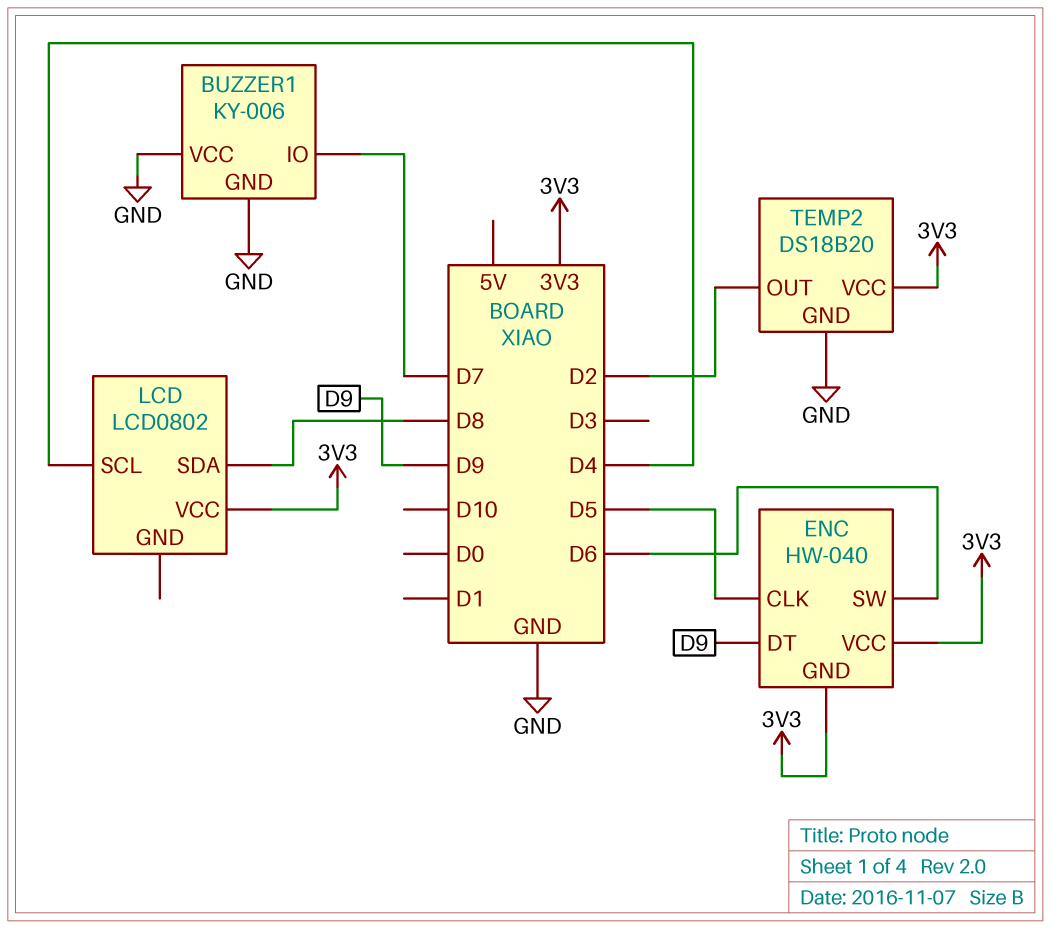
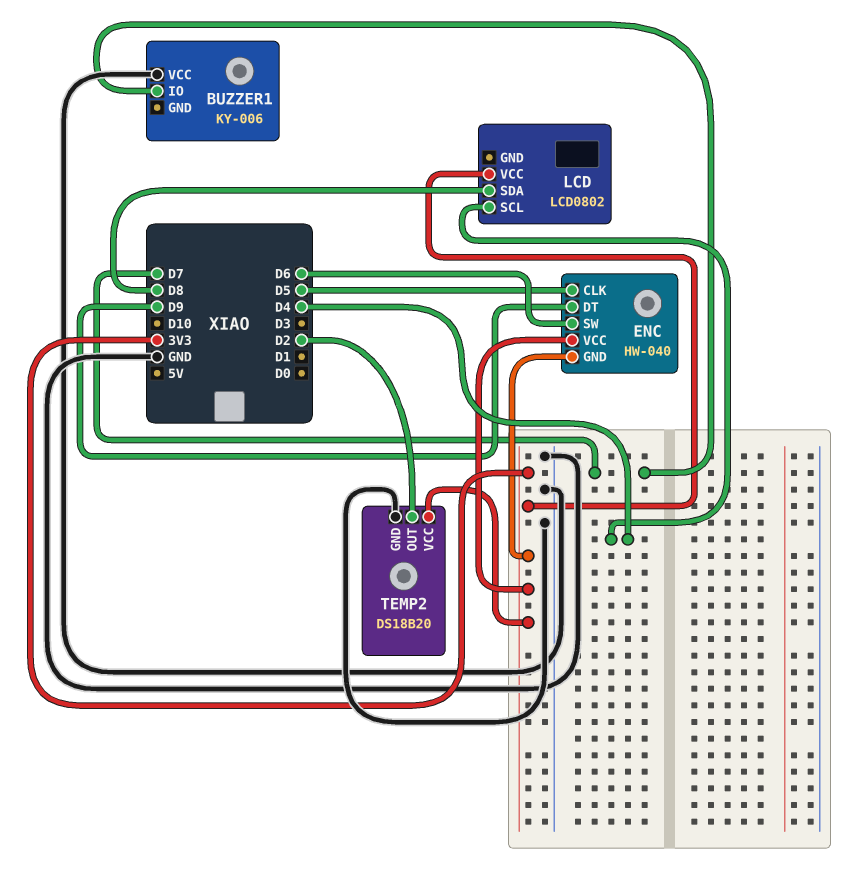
BUZZER1 pin GND: GND -> none

